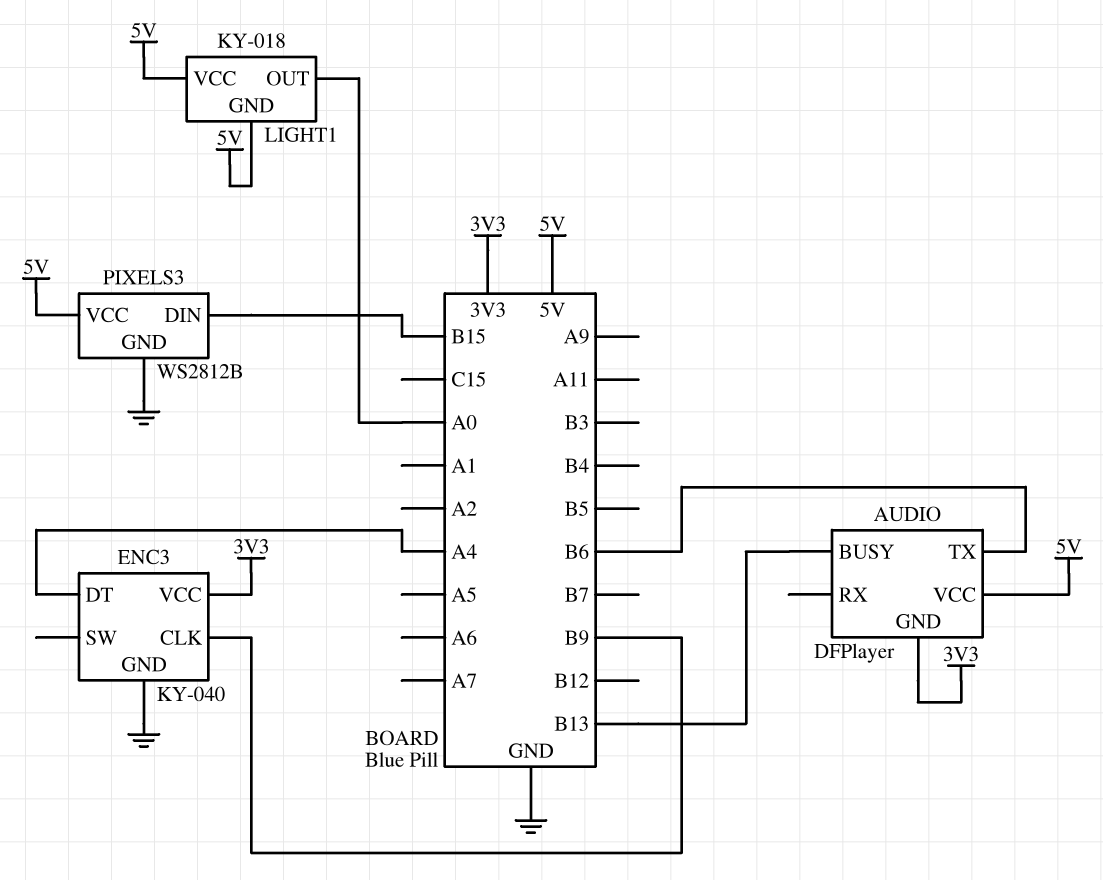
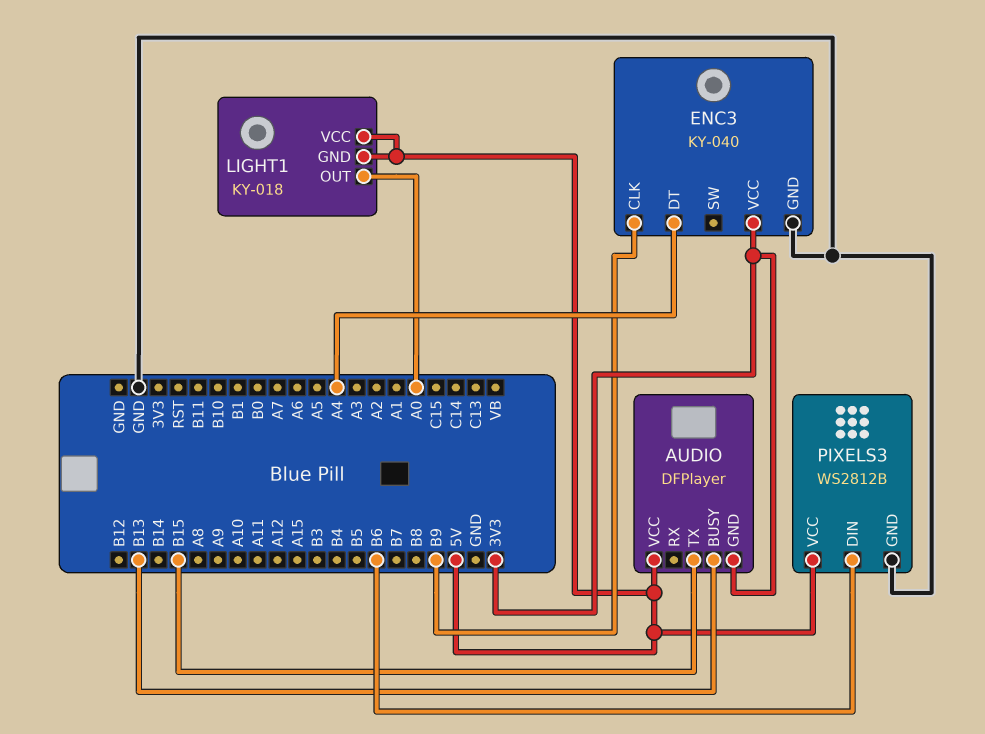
AUDIO pin TX: B6 -> B15
PIXELS3 pin DIN: B15 -> B6

